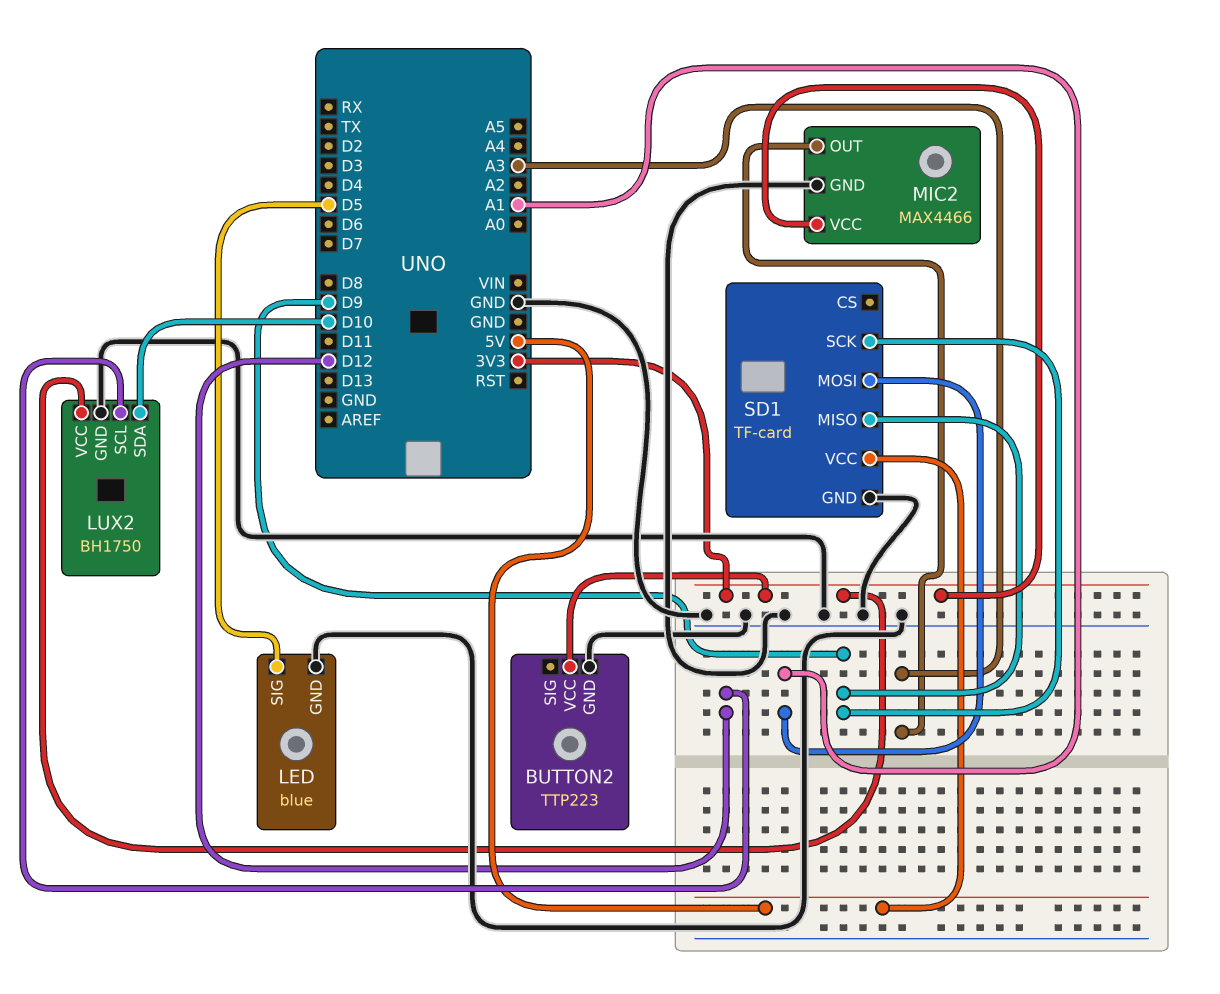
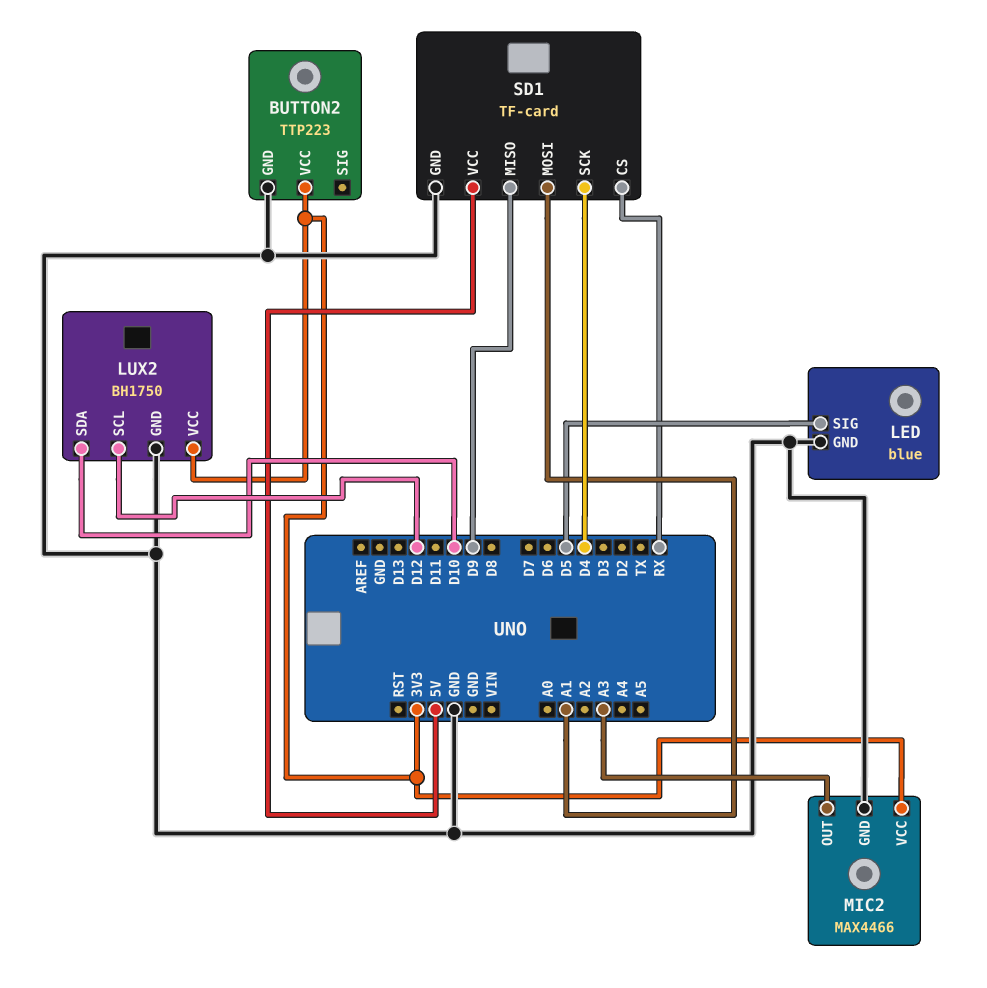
SD1 pin CS: none -> RX
SD1 pin SCK: D9 -> D4

